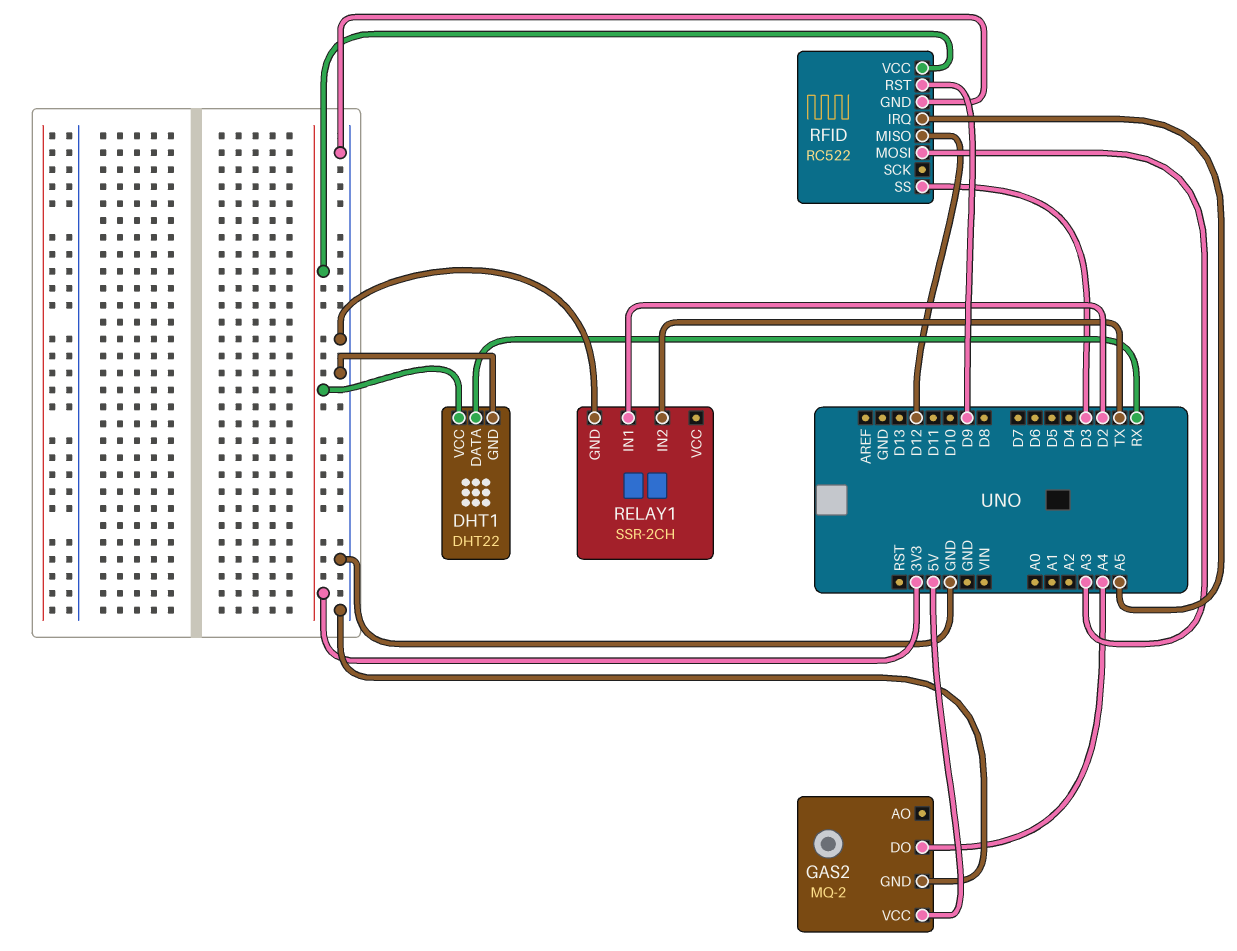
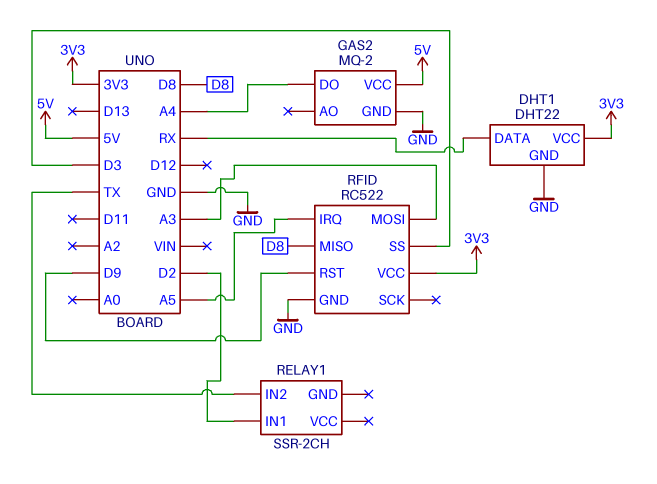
RELAY1 pin GND: GND -> none
RFID pin MISO: D12 -> D8

